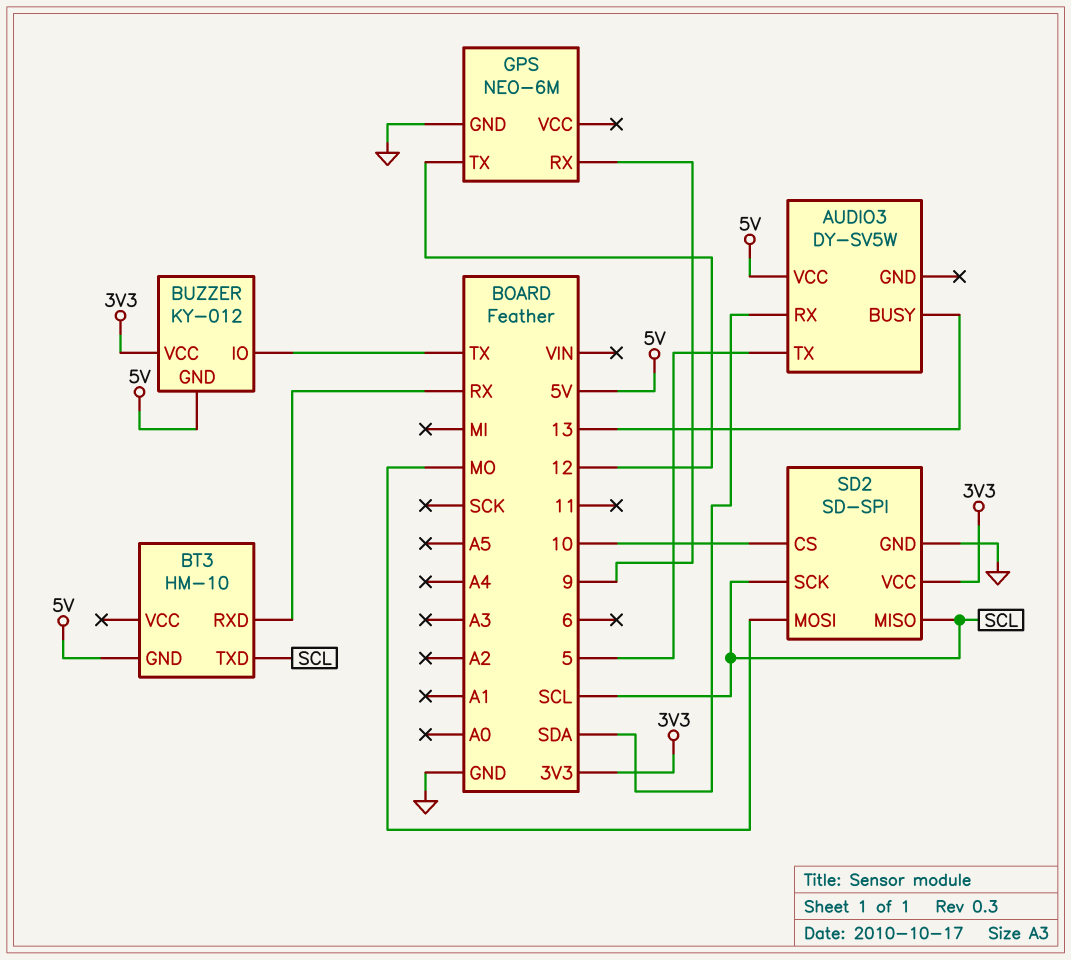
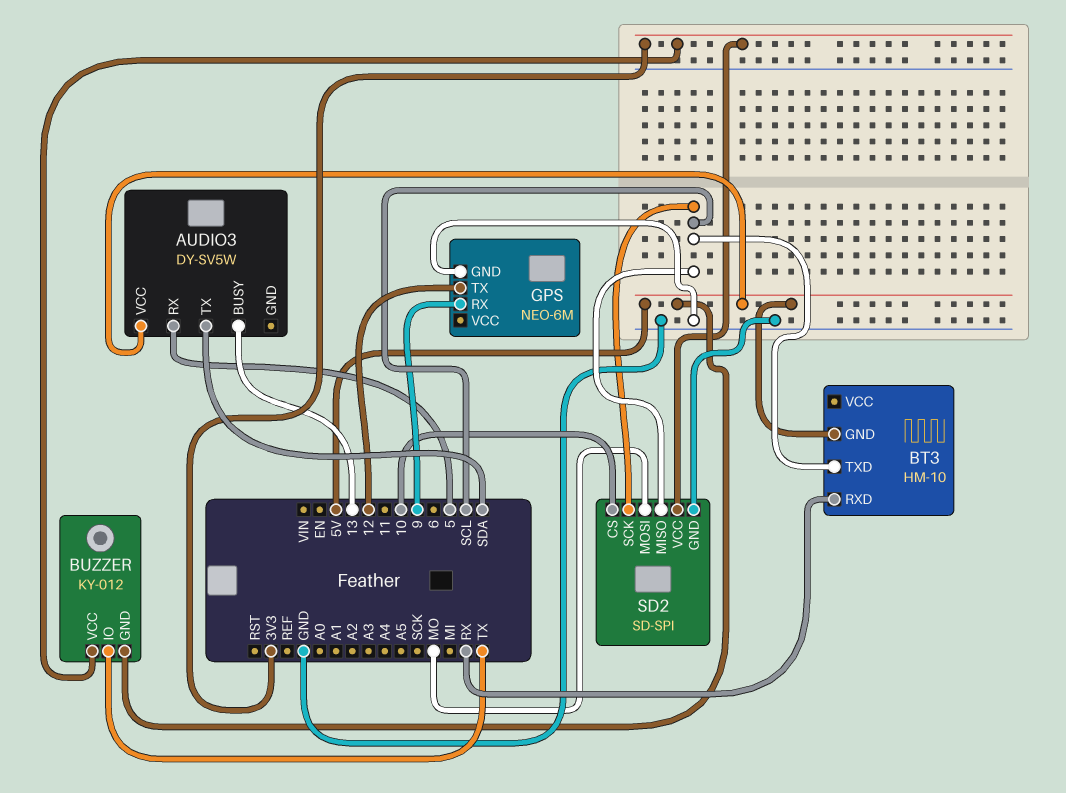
AUDIO3 pin RX: SDA -> 5
AUDIO3 pin TX: 5 -> SDA

